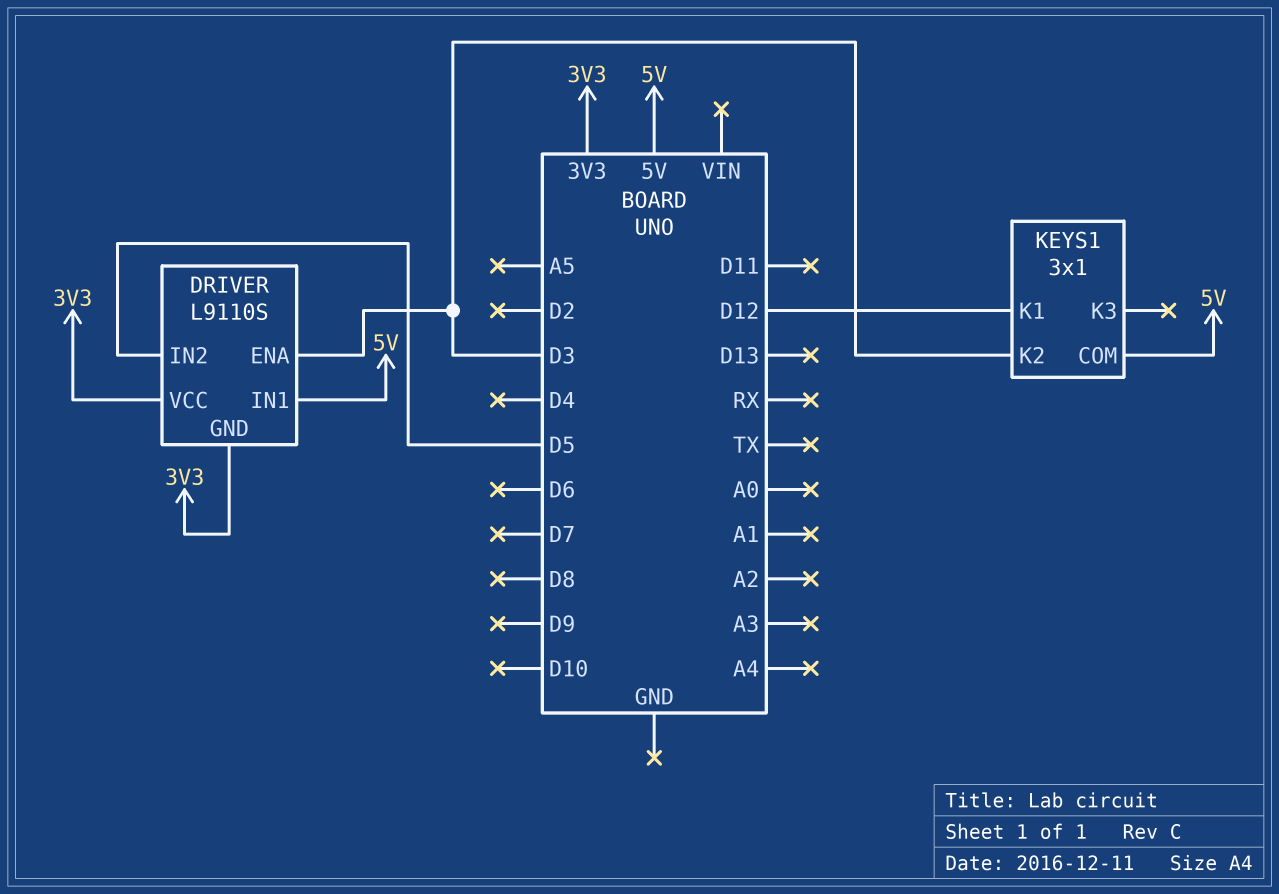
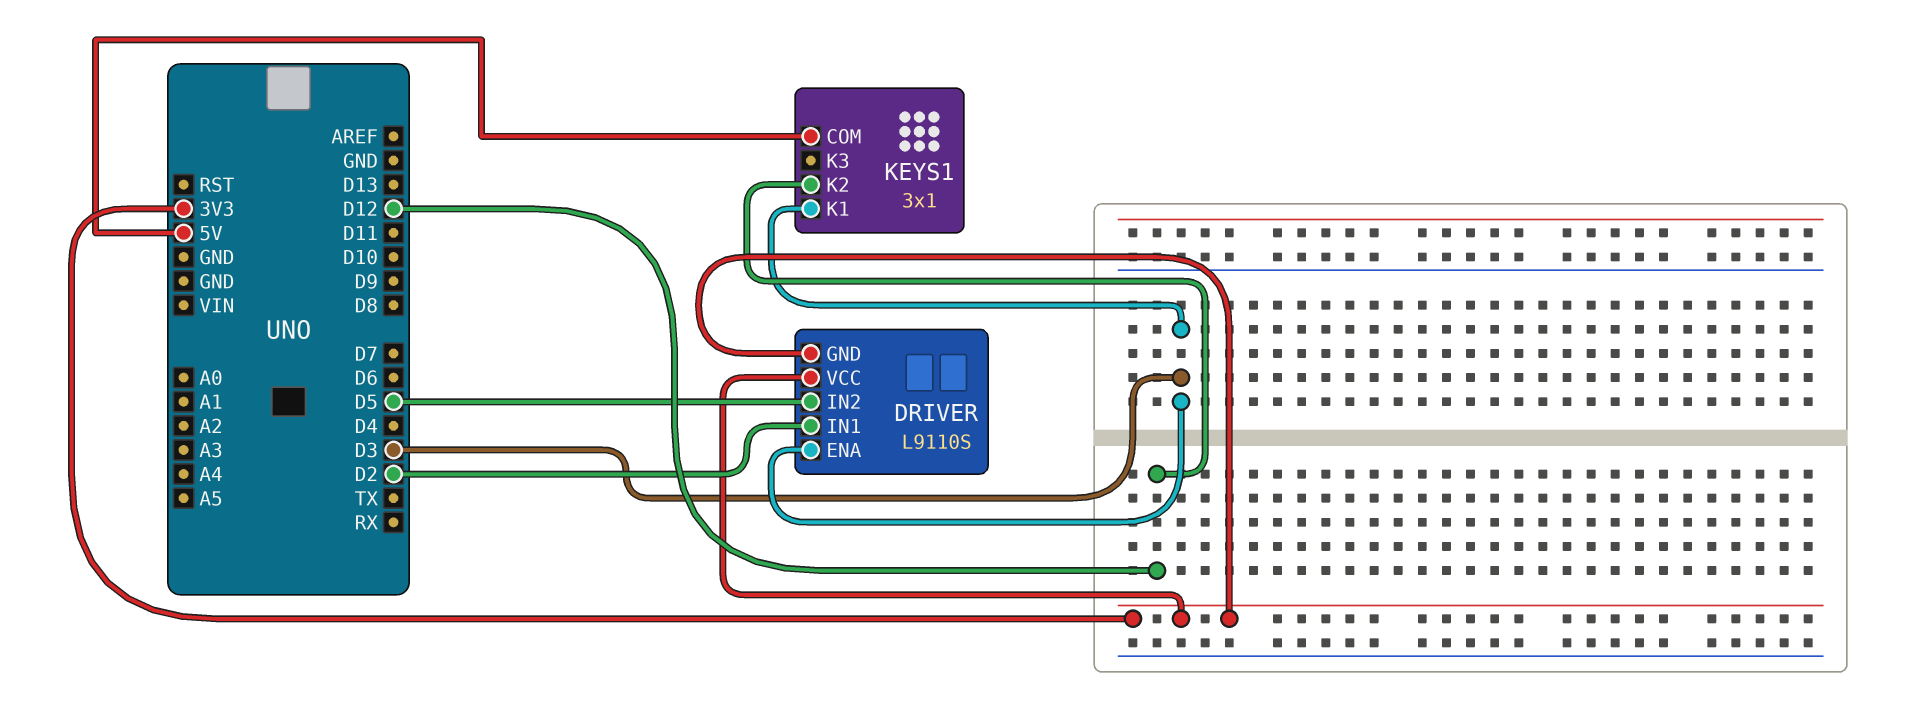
DRIVER pin IN1: 5V -> D2
KEYS1 pin K1: D12 -> D3
KEYS1 pin K2: D3 -> D12

